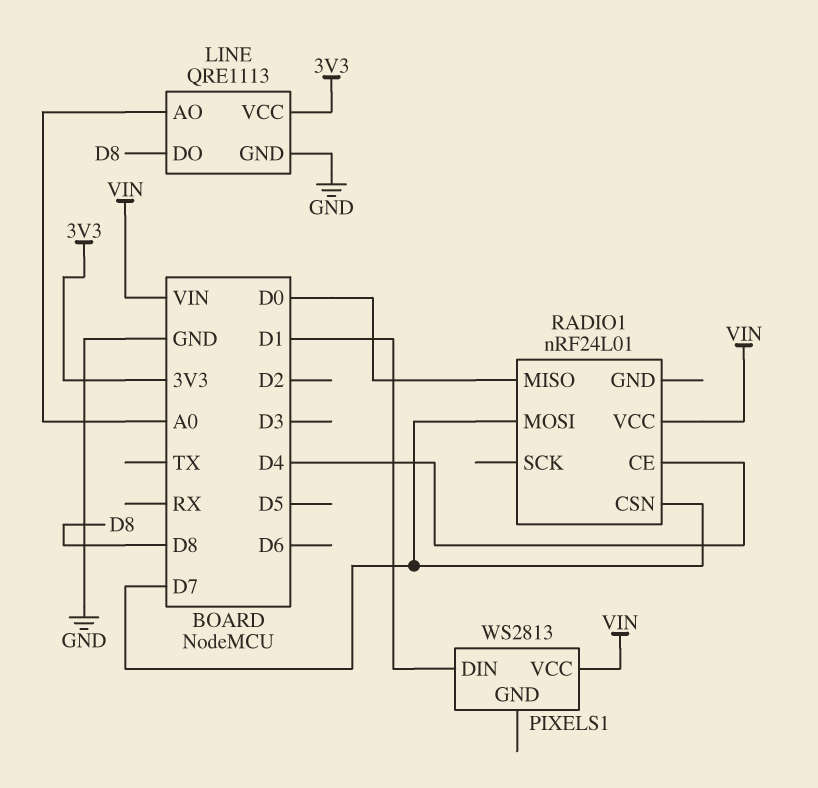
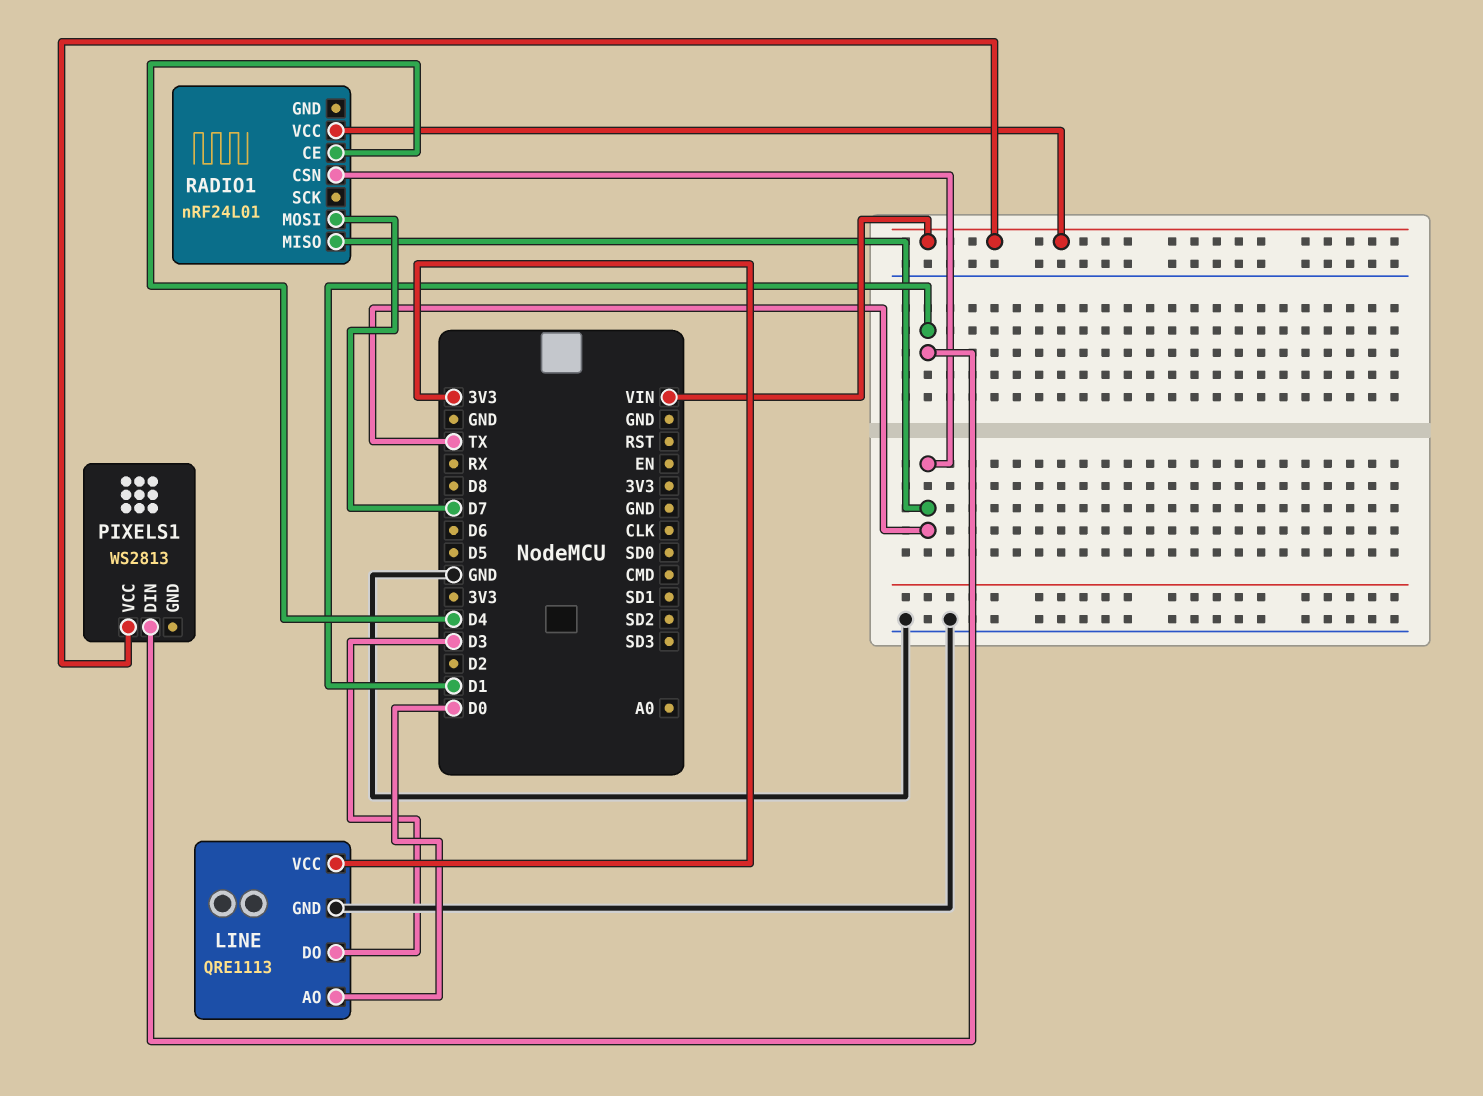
LINE pin AO: A0 -> D0
LINE pin DO: D8 -> D3
RADIO1 pin CSN: D7 -> TX
RADIO1 pin MISO: D0 -> TX

